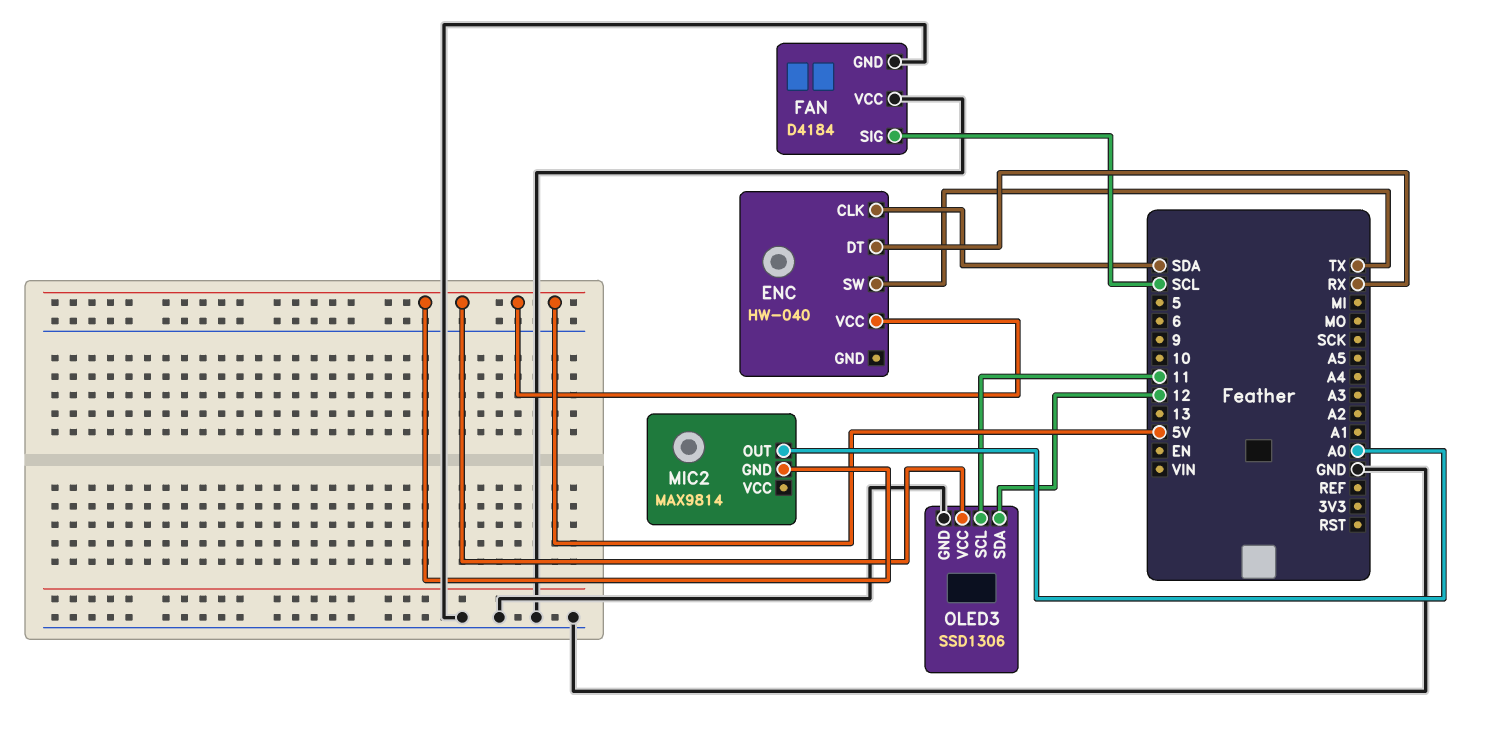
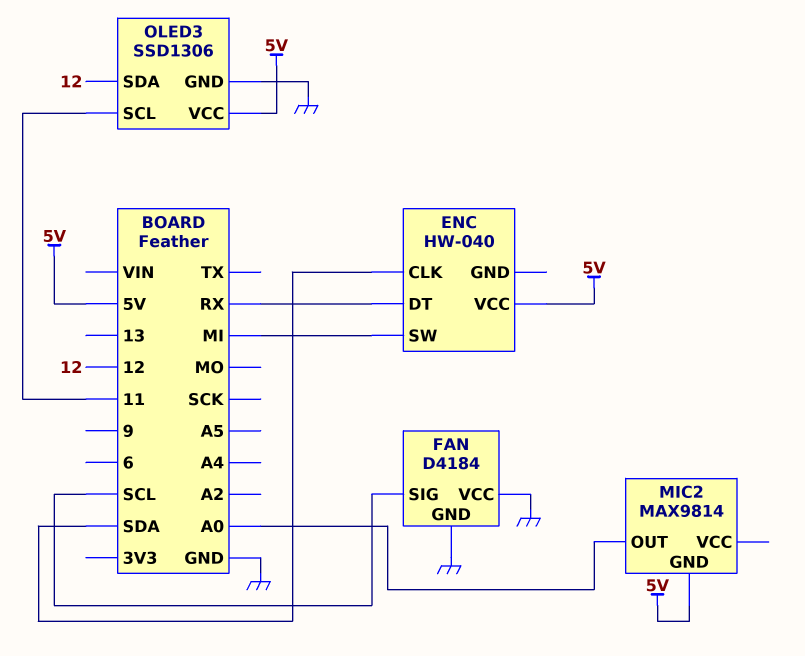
ENC pin SW: TX -> MI

